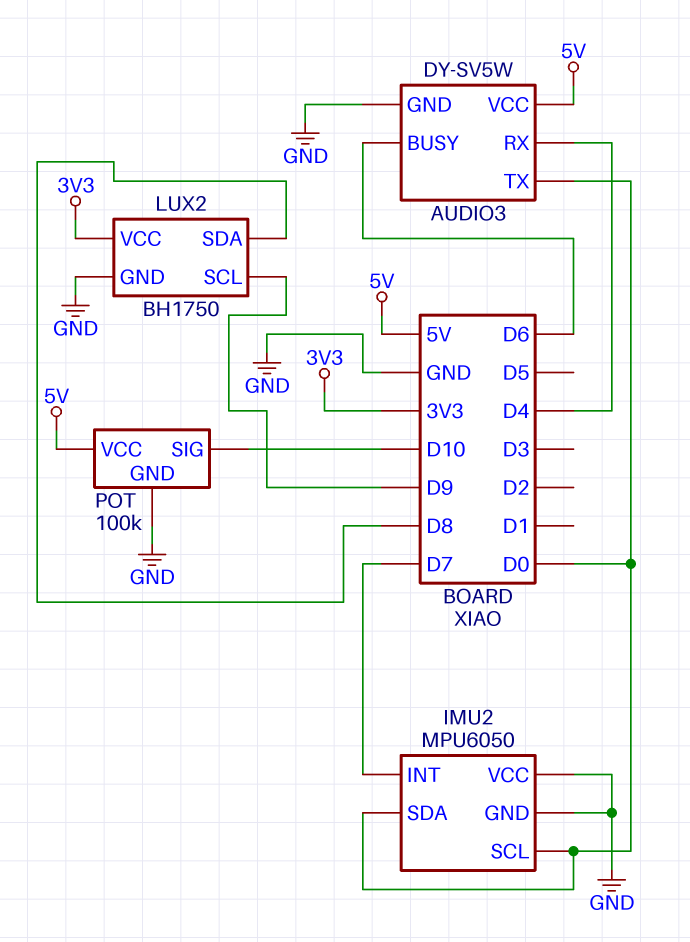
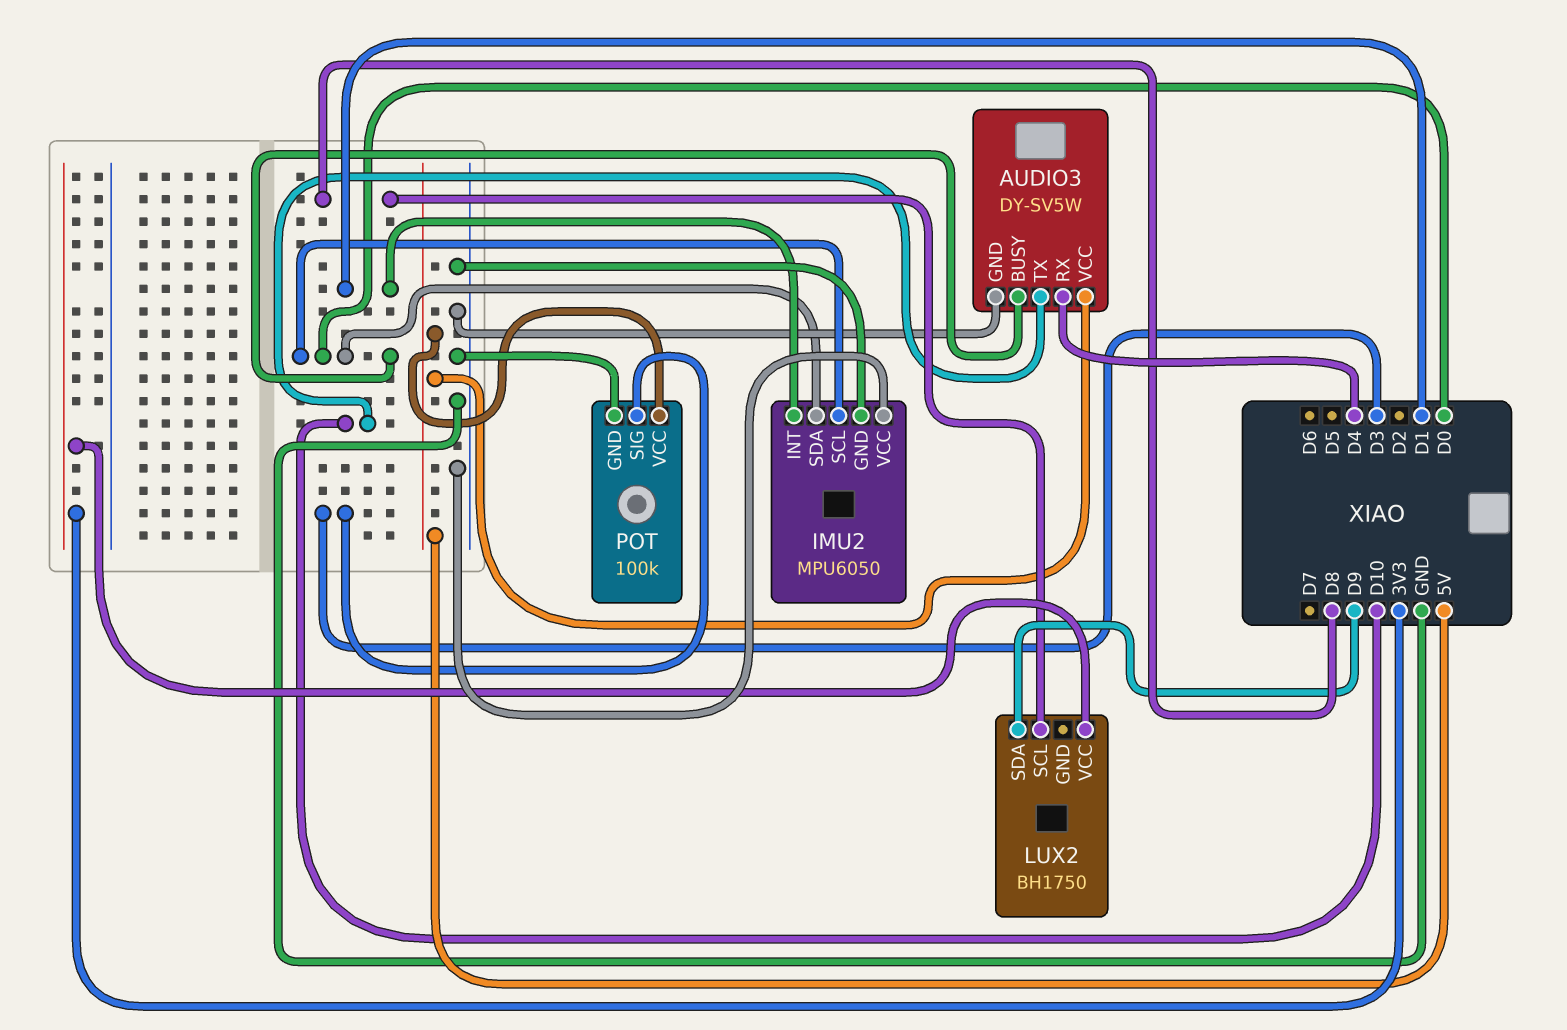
AUDIO3 pin BUSY: D6 -> D0
AUDIO3 pin TX: D0 -> D10
IMU2 pin INT: D7 -> D1
LUX2 pin GND: GND -> none
LUX2 pin SCL: D9 -> D8
LUX2 pin SDA: D8 -> D9
POT pin SIG: D10 -> D3

